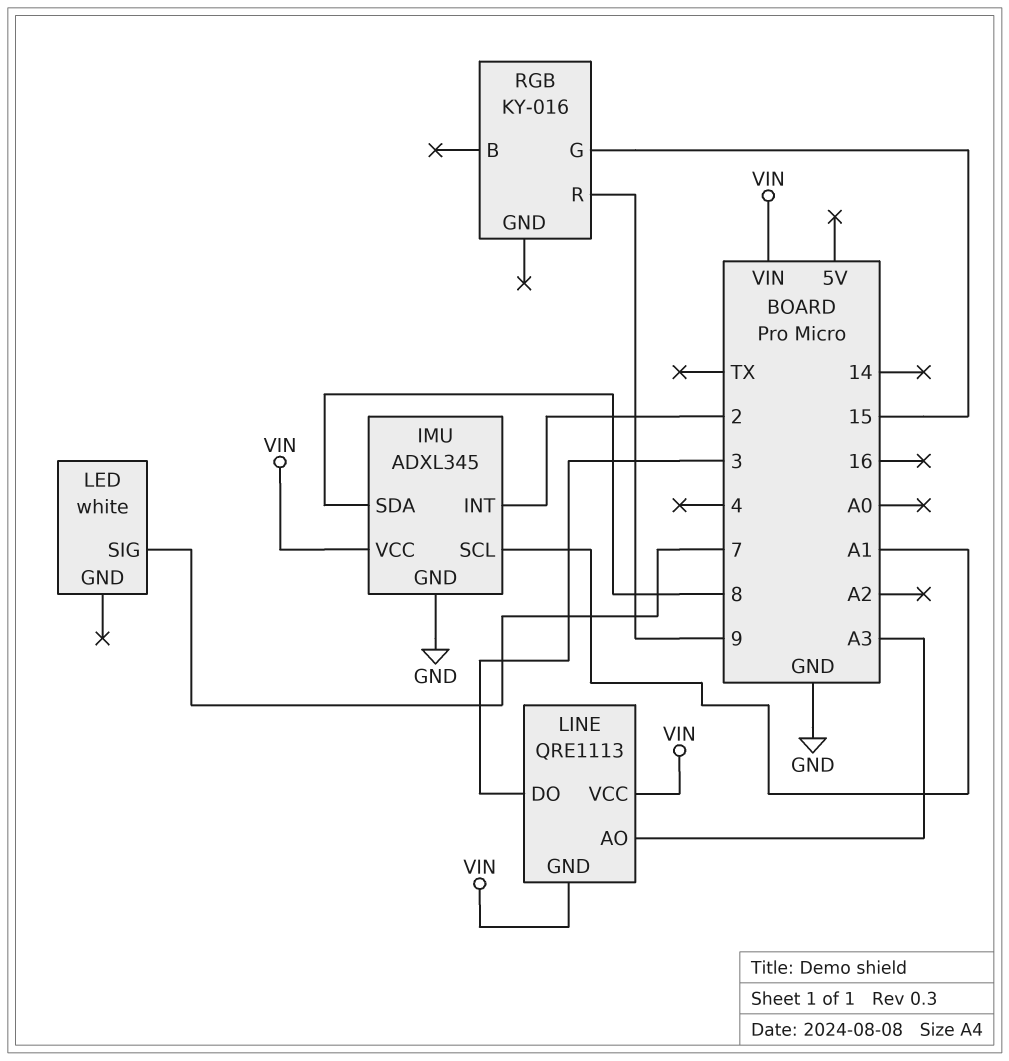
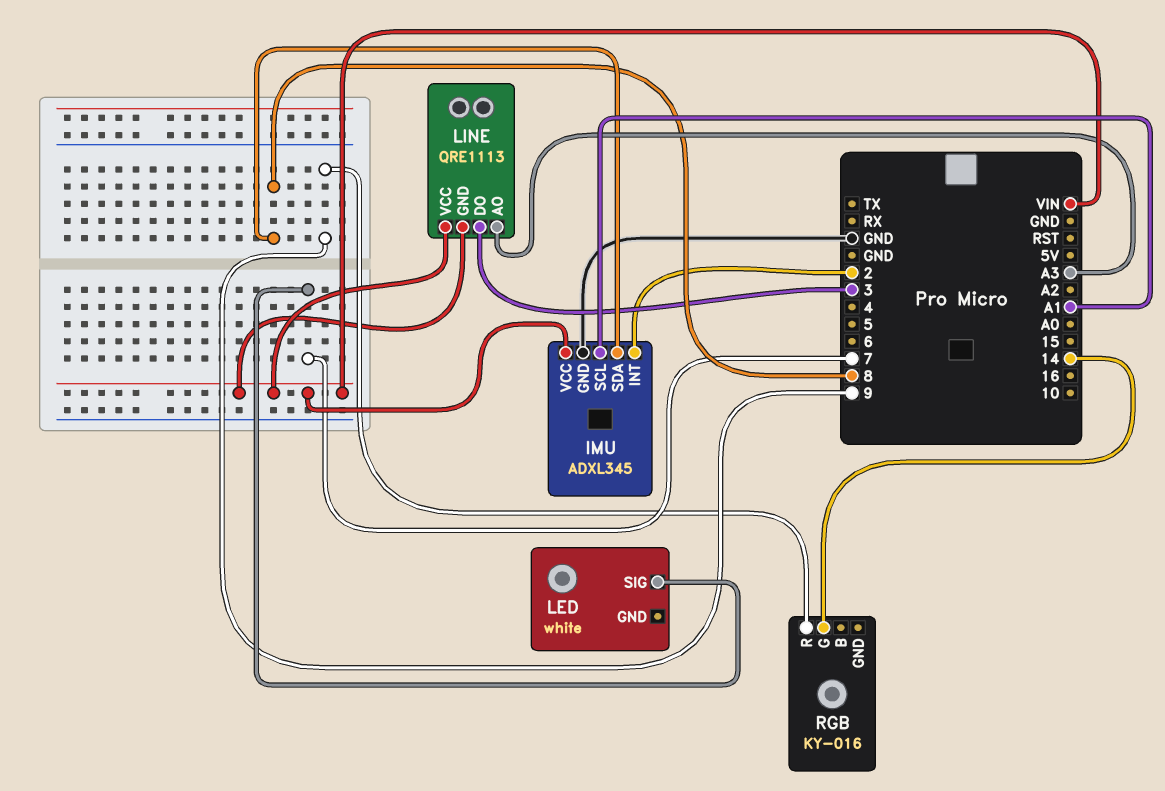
RGB pin G: 15 -> 14

